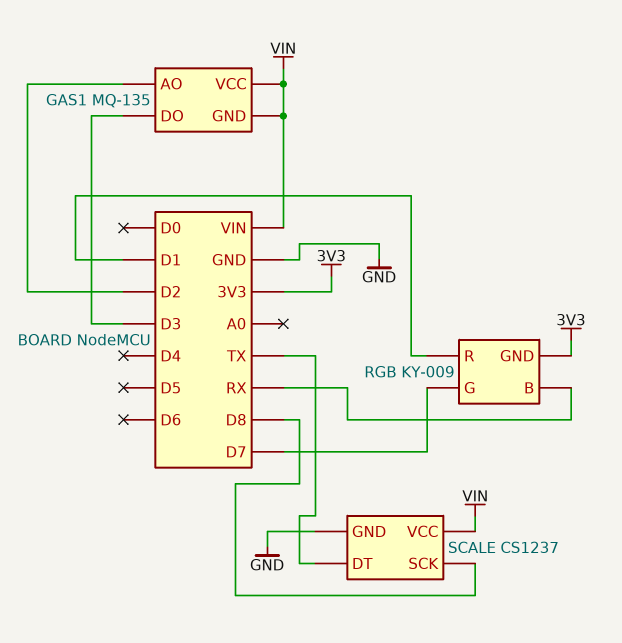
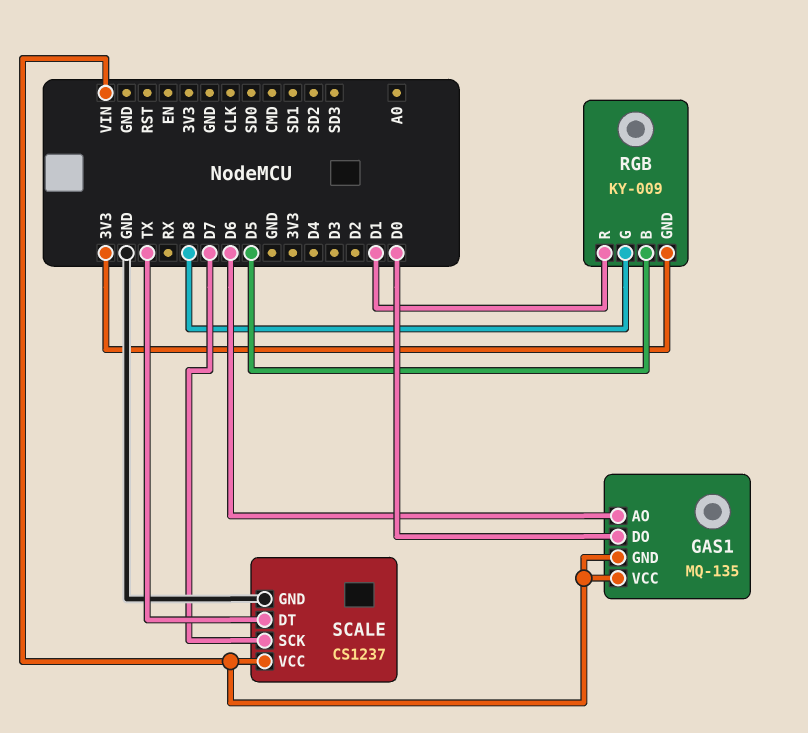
GAS1 pin AO: D2 -> D6
GAS1 pin DO: D3 -> D0
RGB pin B: RX -> D5
RGB pin G: D7 -> D8
SCALE pin SCK: D8 -> D7

